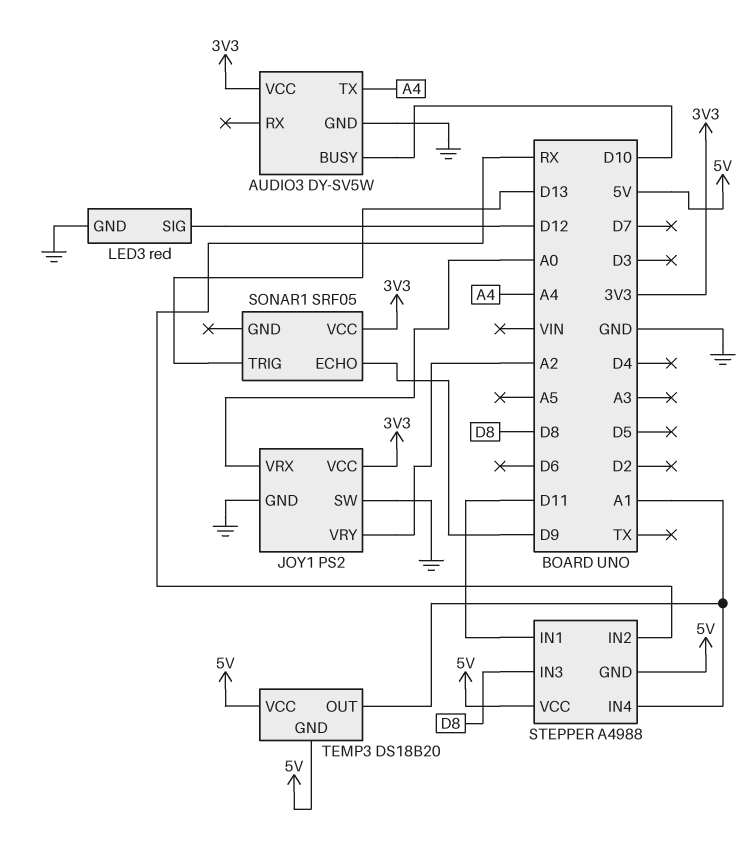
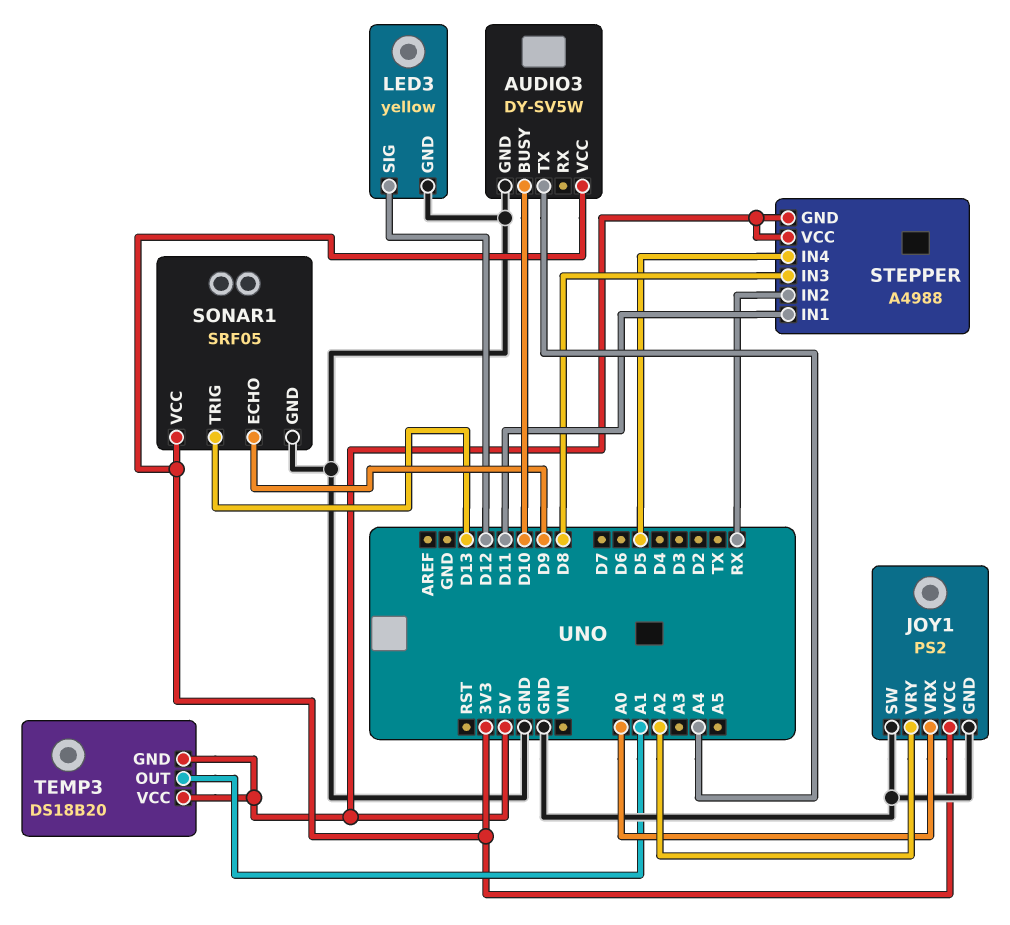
LED3: red -> yellow
SONAR1 pin GND: none -> GND
STEPPER pin IN4: A1 -> D5

